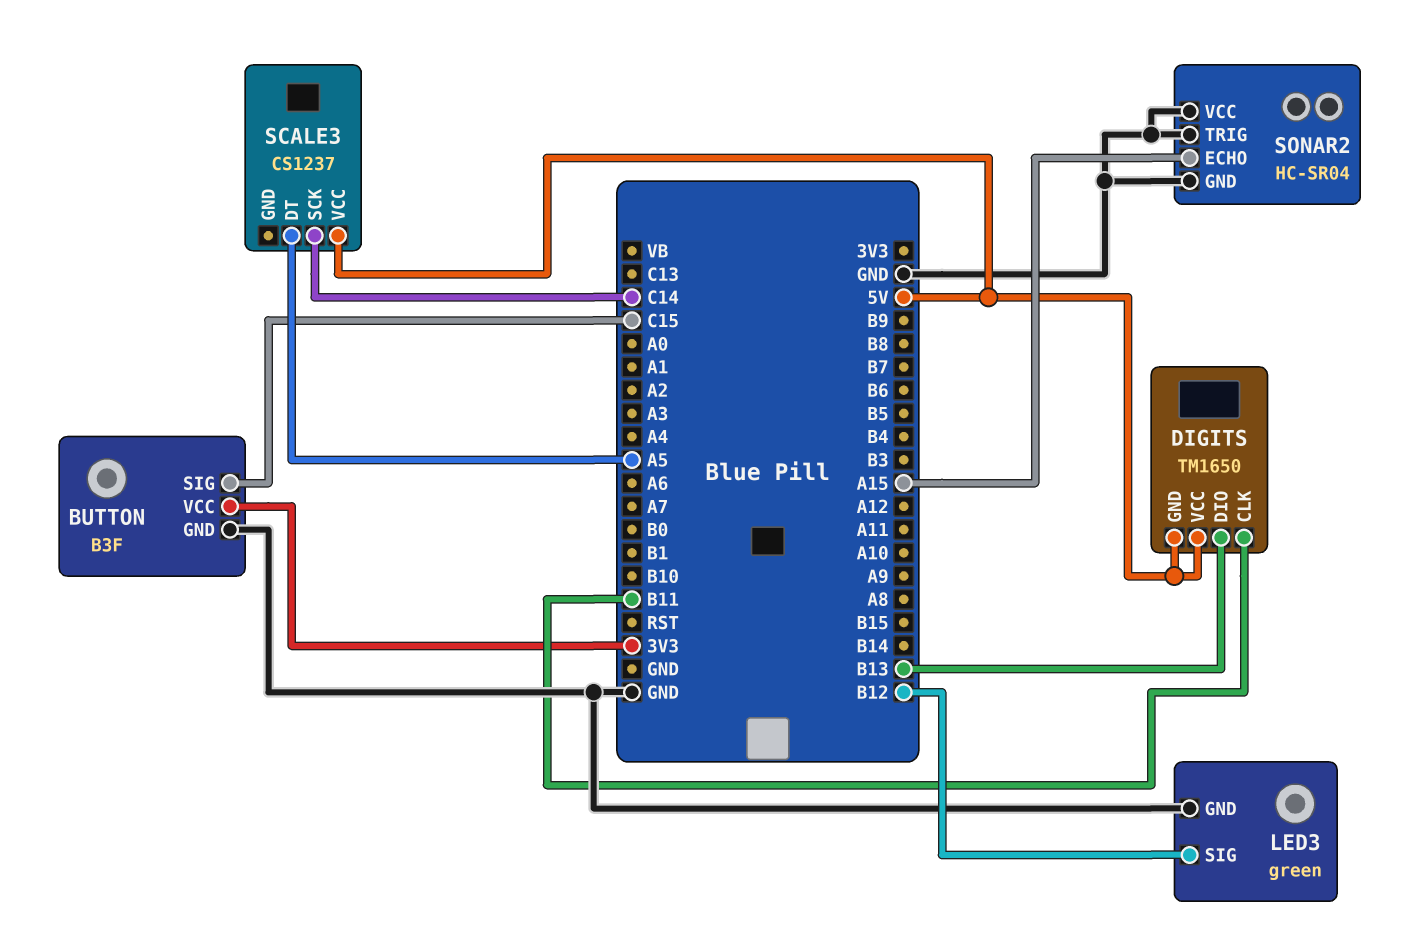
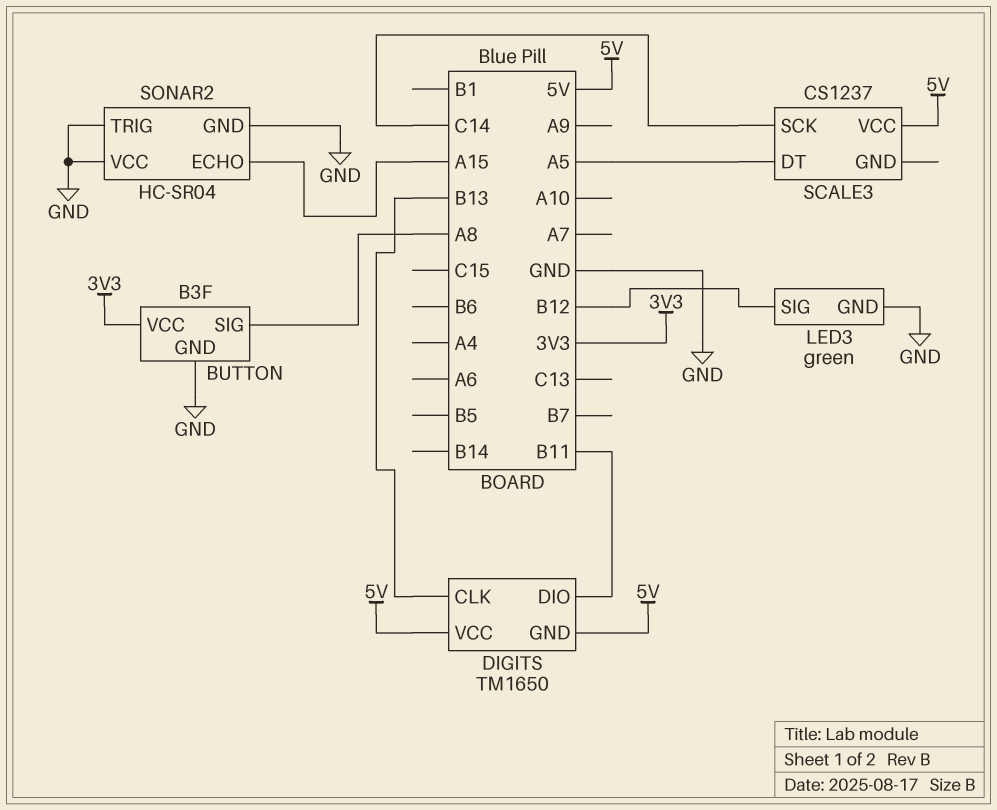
BUTTON pin SIG: C15 -> A8
DIGITS pin CLK: B11 -> B13
DIGITS pin DIO: B13 -> B11

